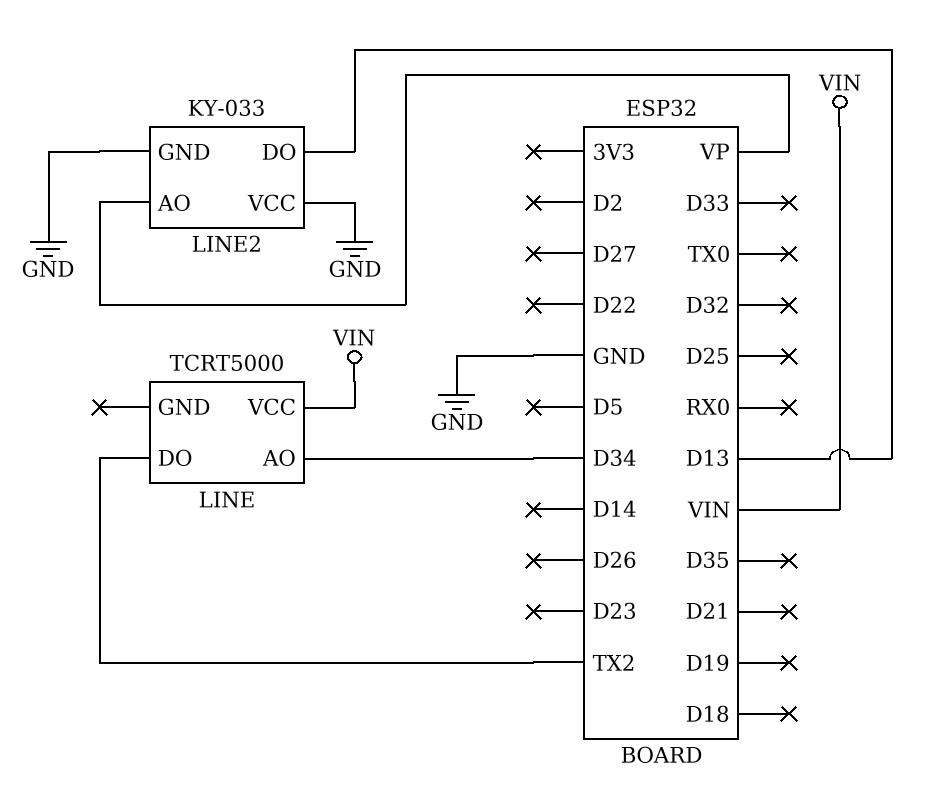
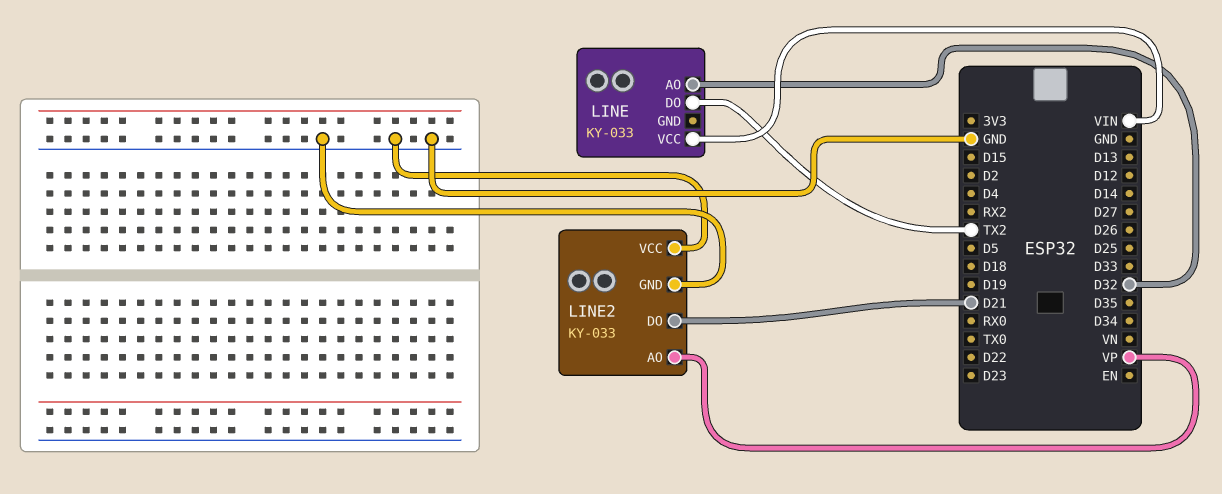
LINE: TCRT5000 -> KY-033
LINE pin AO: D34 -> D32
LINE2 pin DO: D13 -> D21

